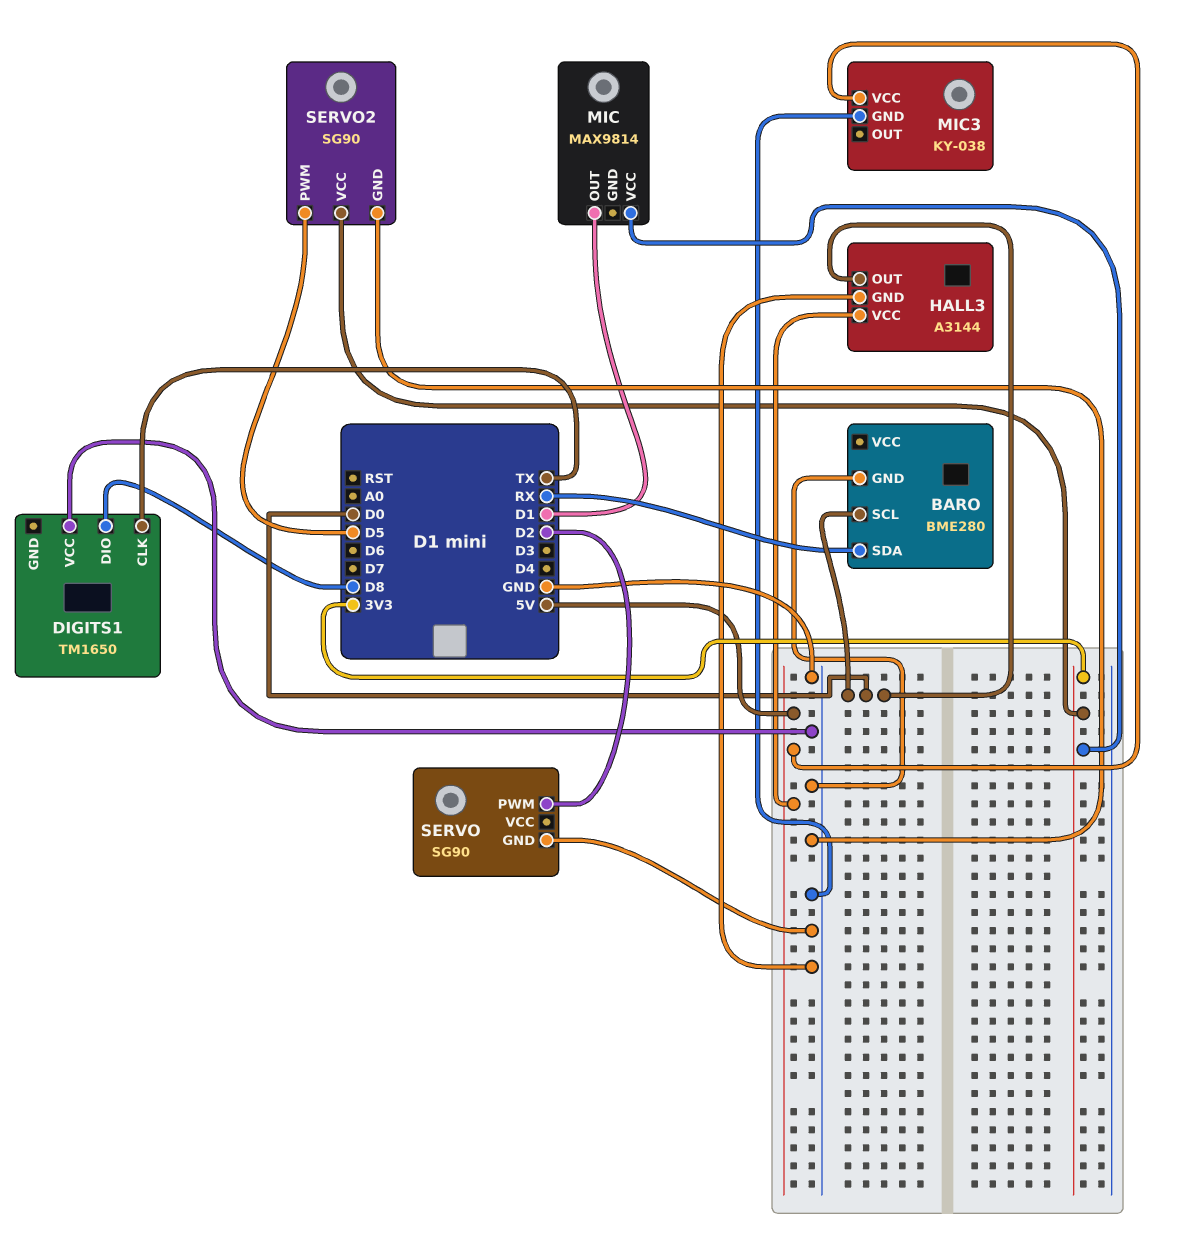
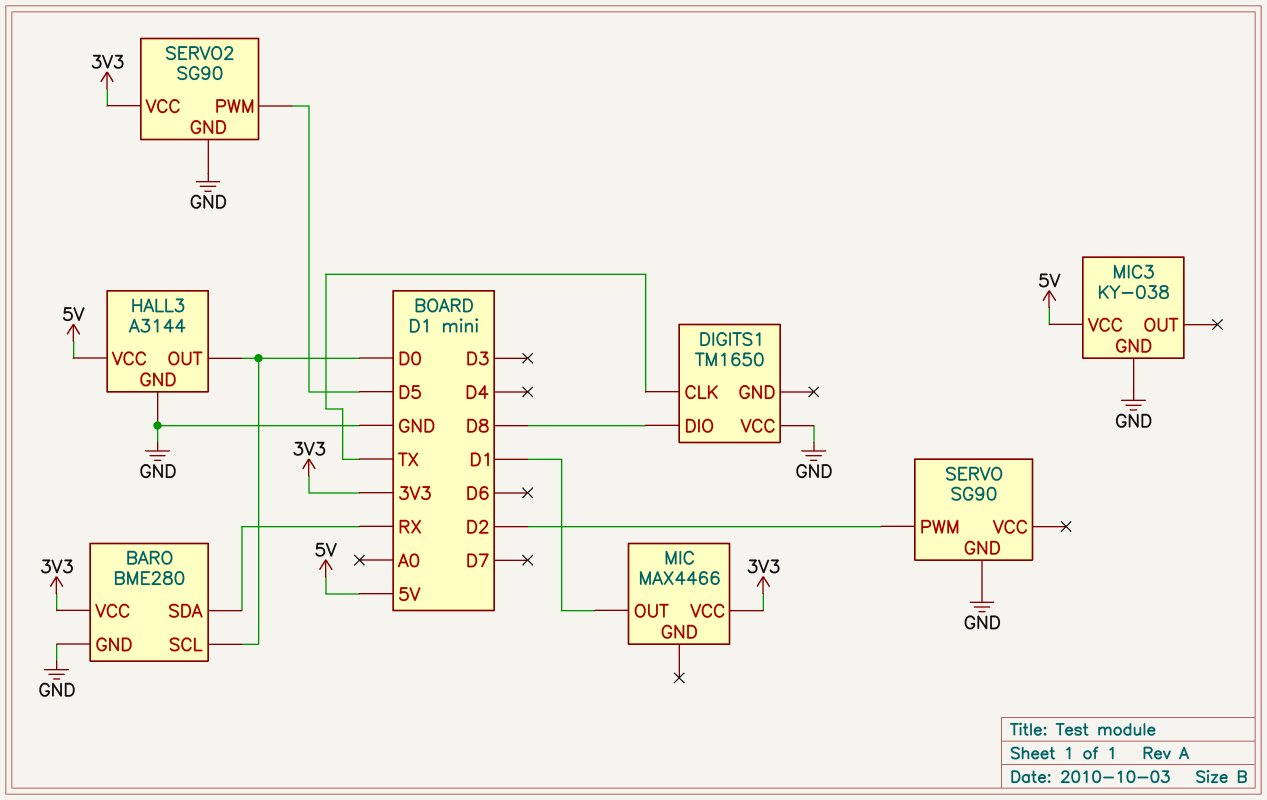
BARO pin VCC: none -> 3V3
MIC: MAX9814 -> MAX4466

